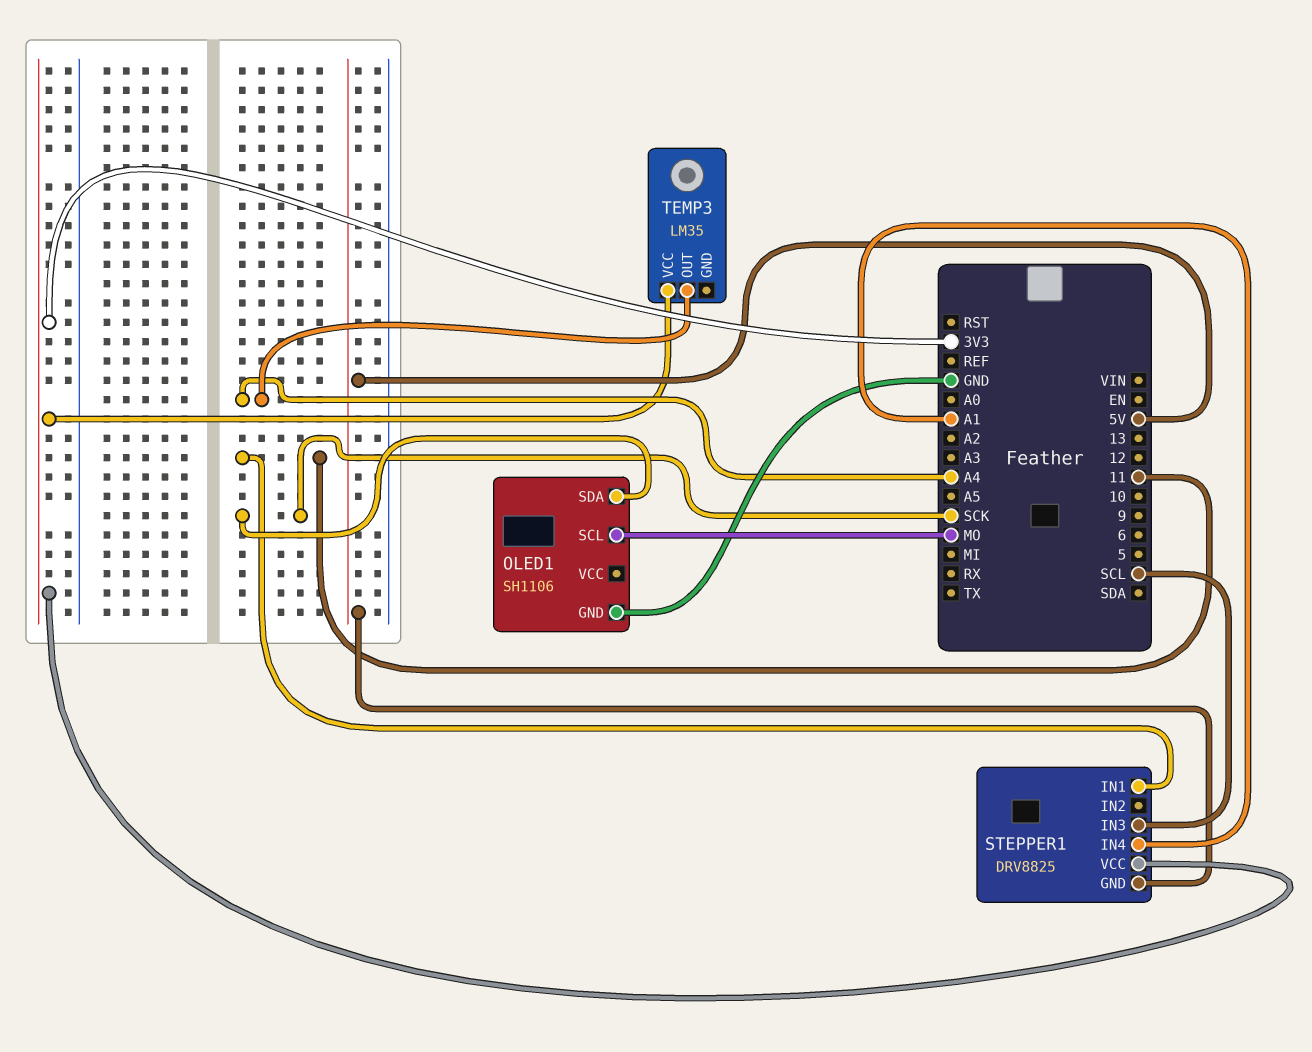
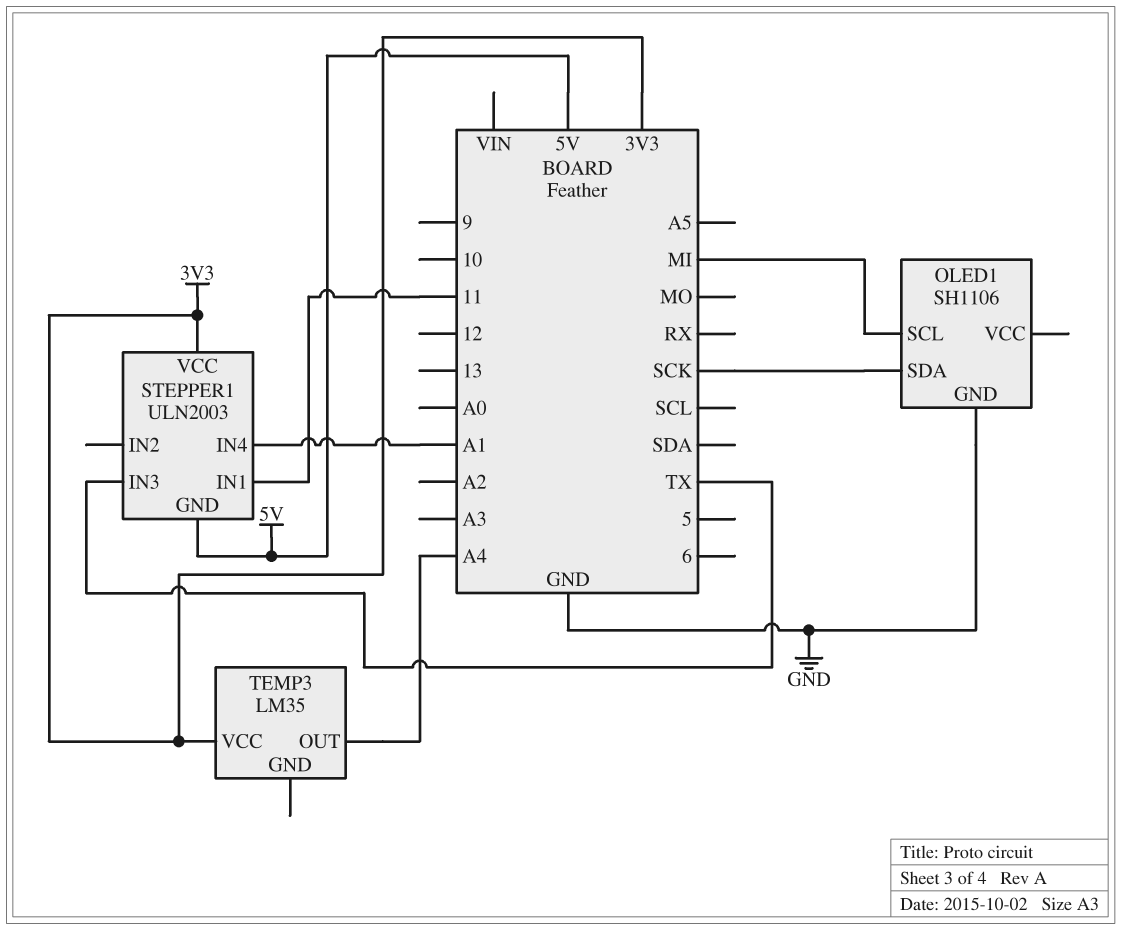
OLED1 pin SCL: MO -> MI
STEPPER1: DRV8825 -> ULN2003
STEPPER1 pin IN3: SCL -> TX

